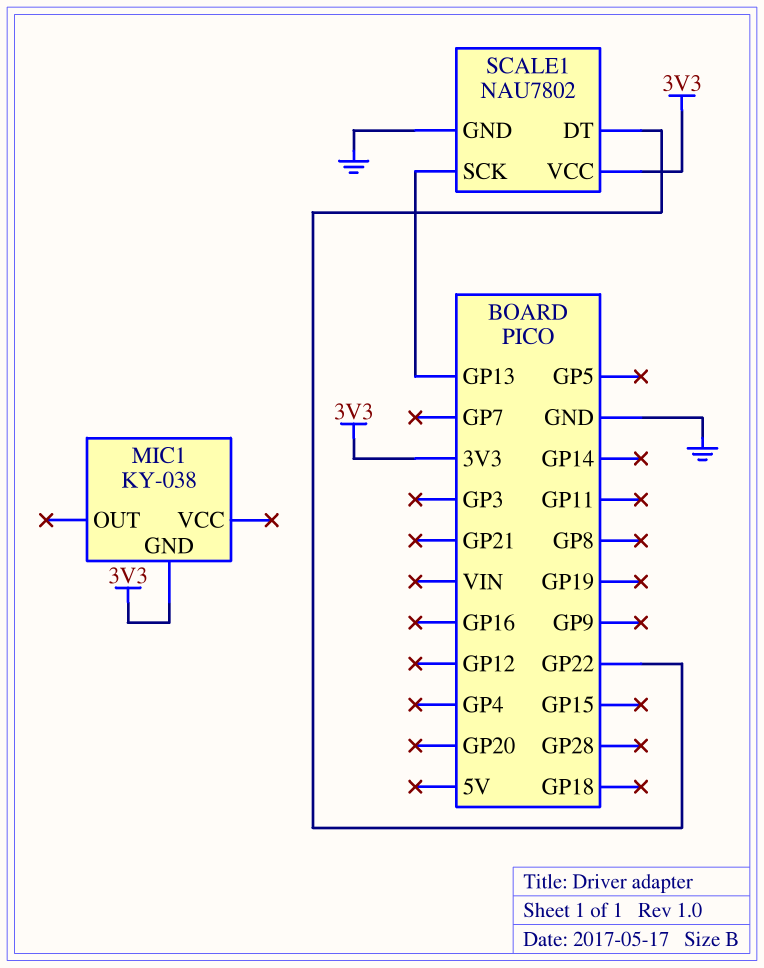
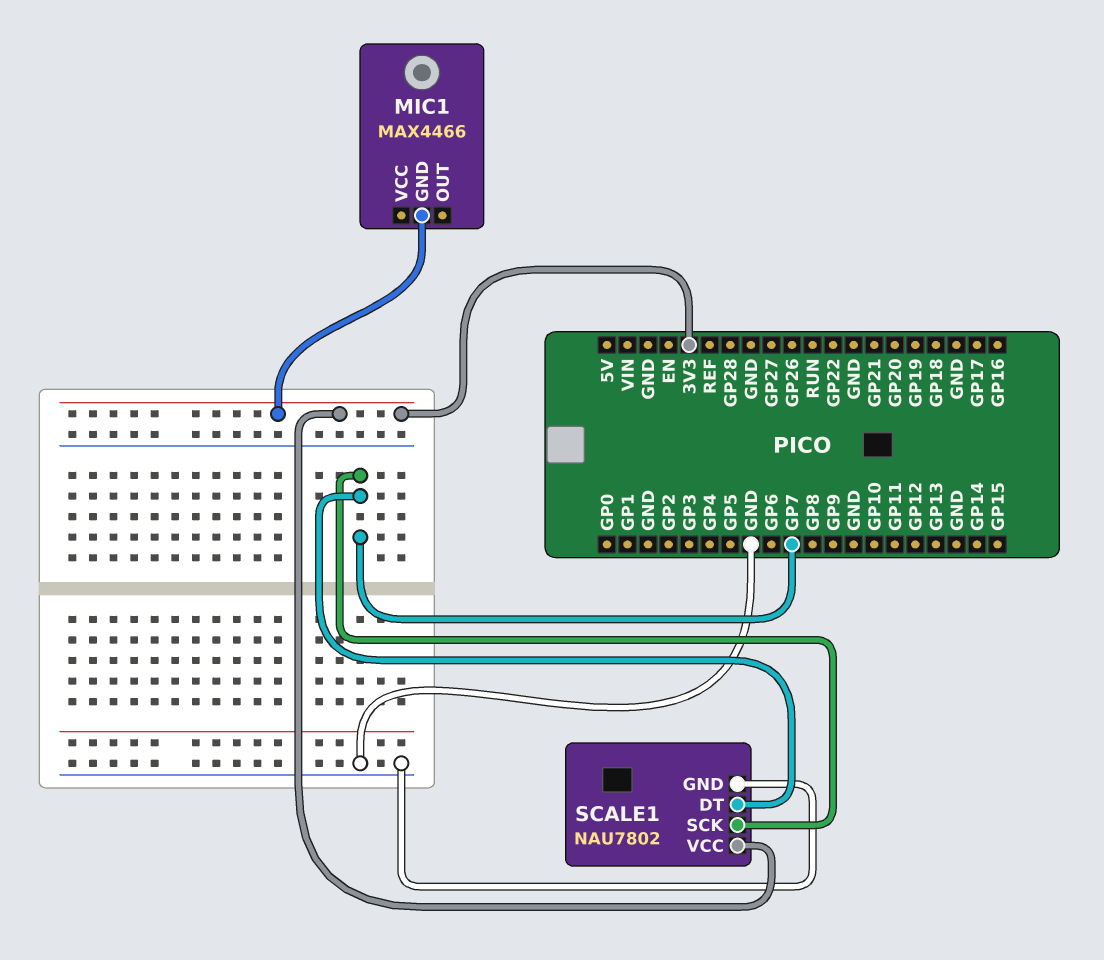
MIC1: KY-038 -> MAX4466
SCALE1 pin DT: GP22 -> GP7
SCALE1 pin SCK: GP13 -> GP7

